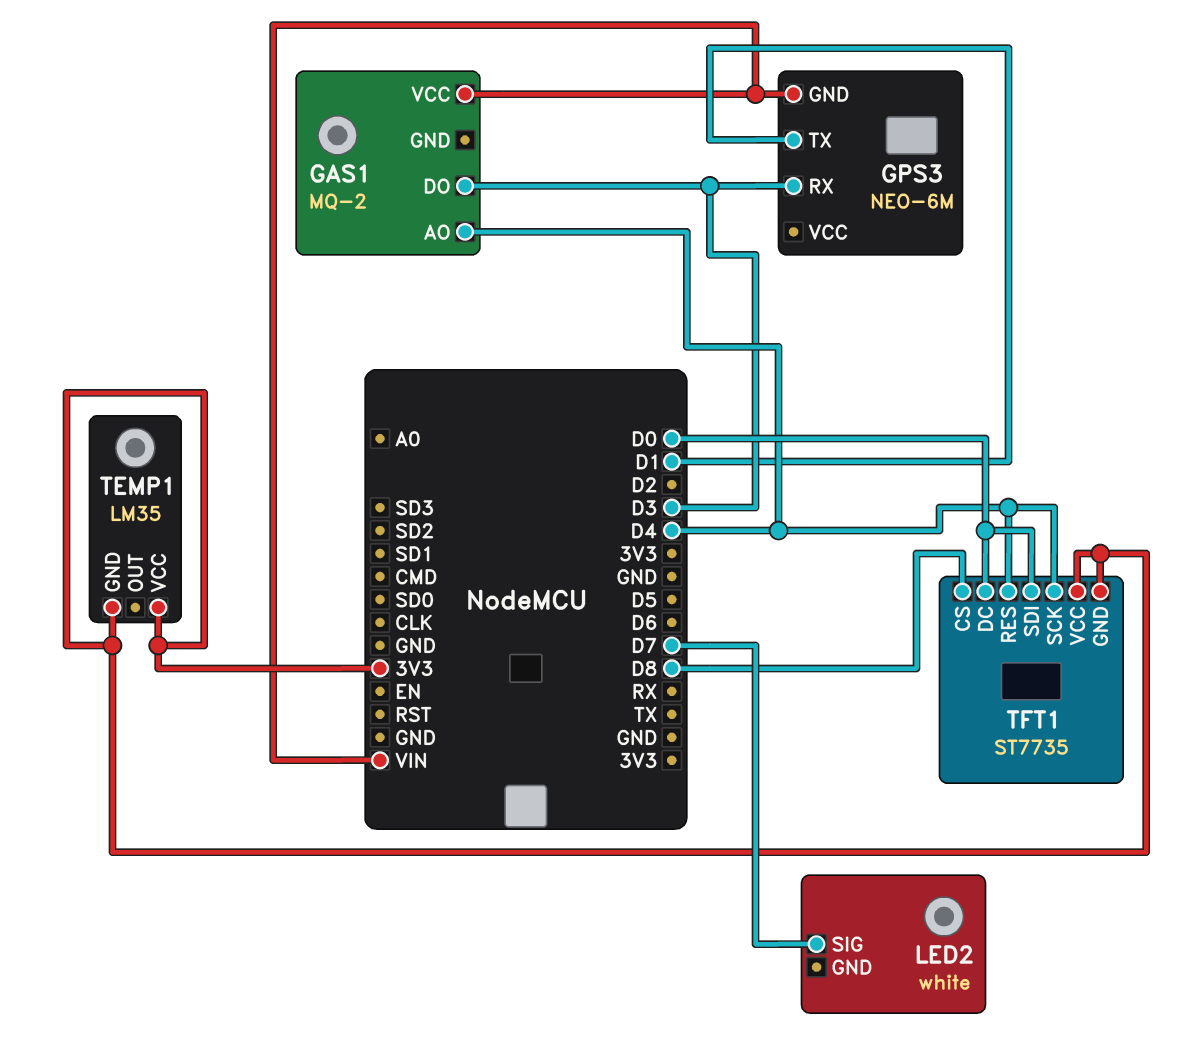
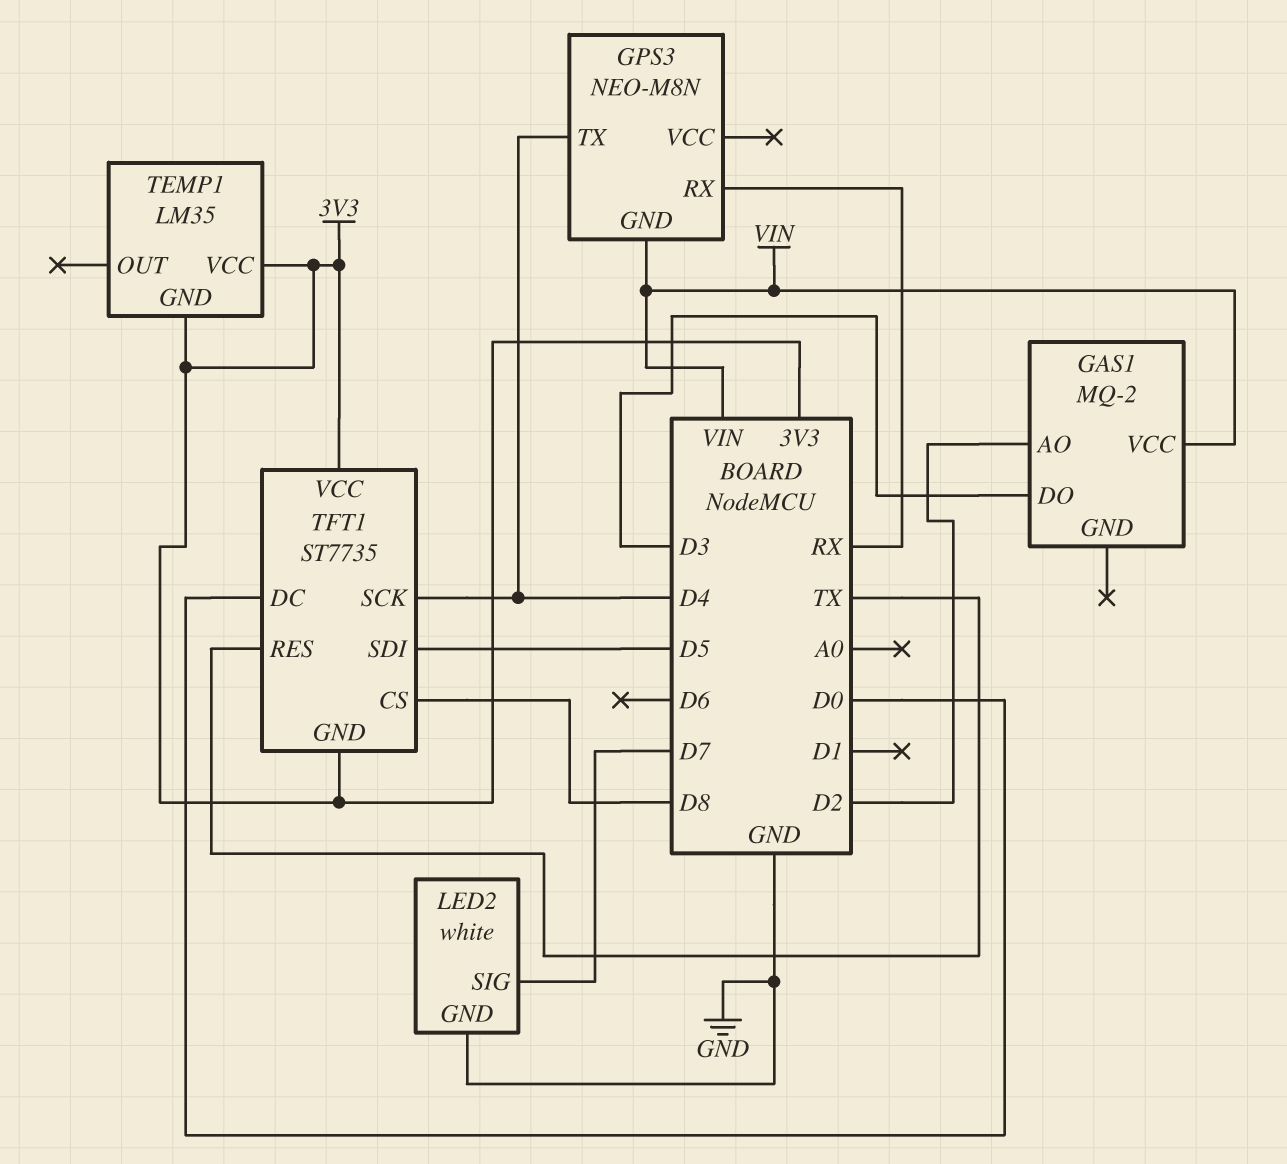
GAS1 pin AO: D4 -> D2
GPS3: NEO-6M -> NEO-M8N
GPS3 pin RX: D3 -> RX
GPS3 pin TX: D1 -> D4
LED2 pin GND: none -> GND
TFT1 pin RES: D4 -> TX
TFT1 pin SDI: D0 -> D5

